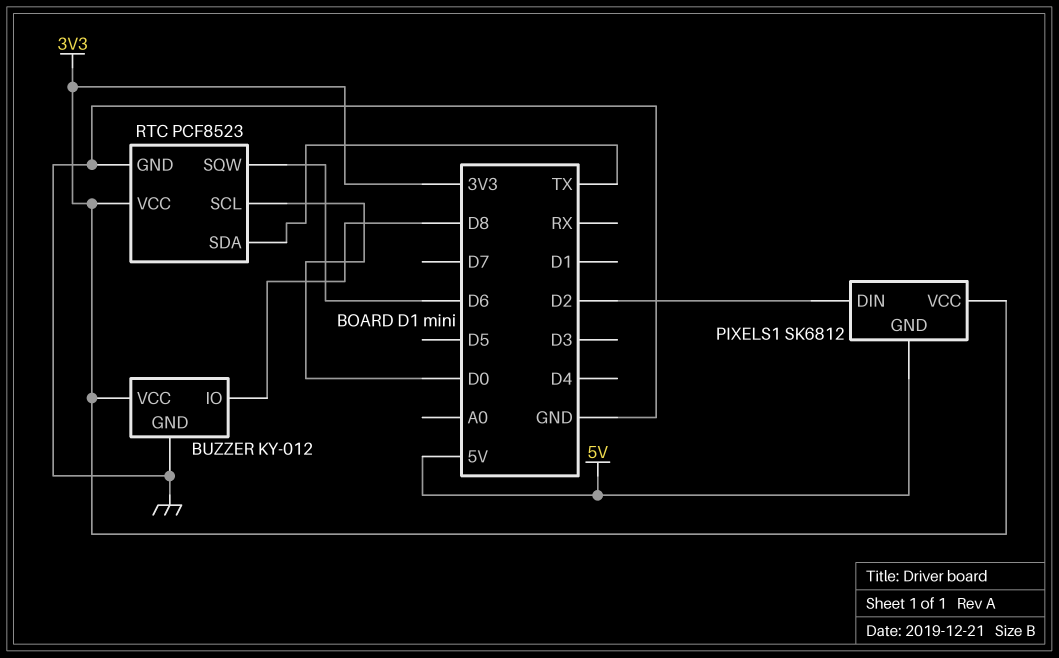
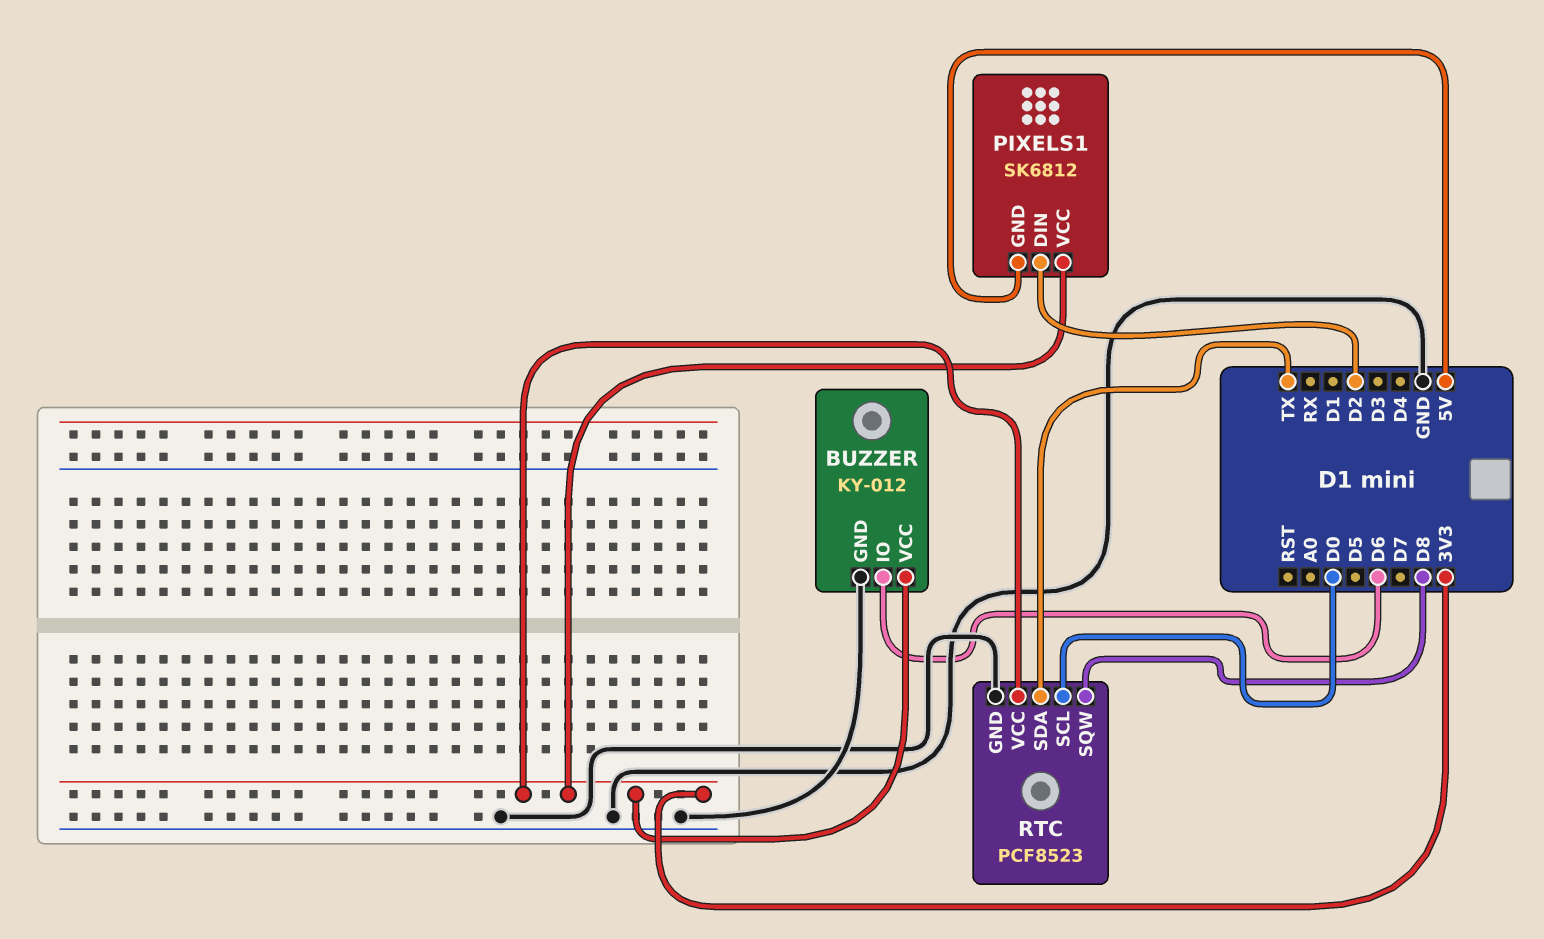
BUZZER pin IO: D8 -> D6
RTC pin SQW: D6 -> D8

